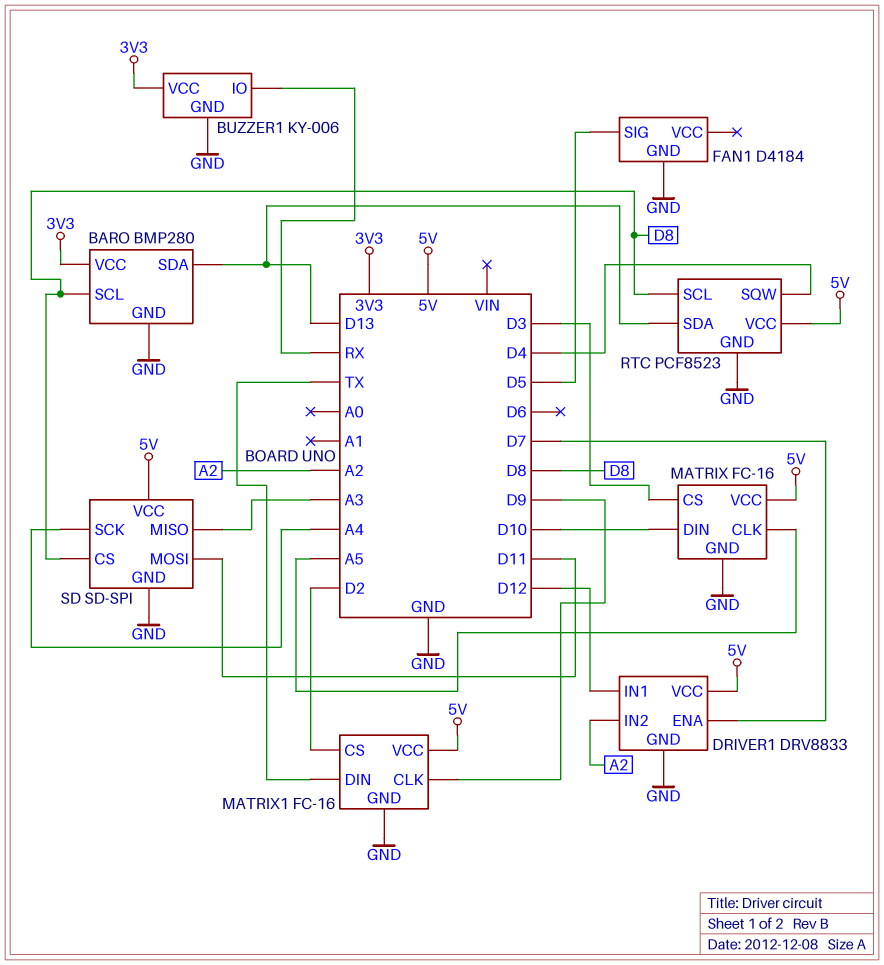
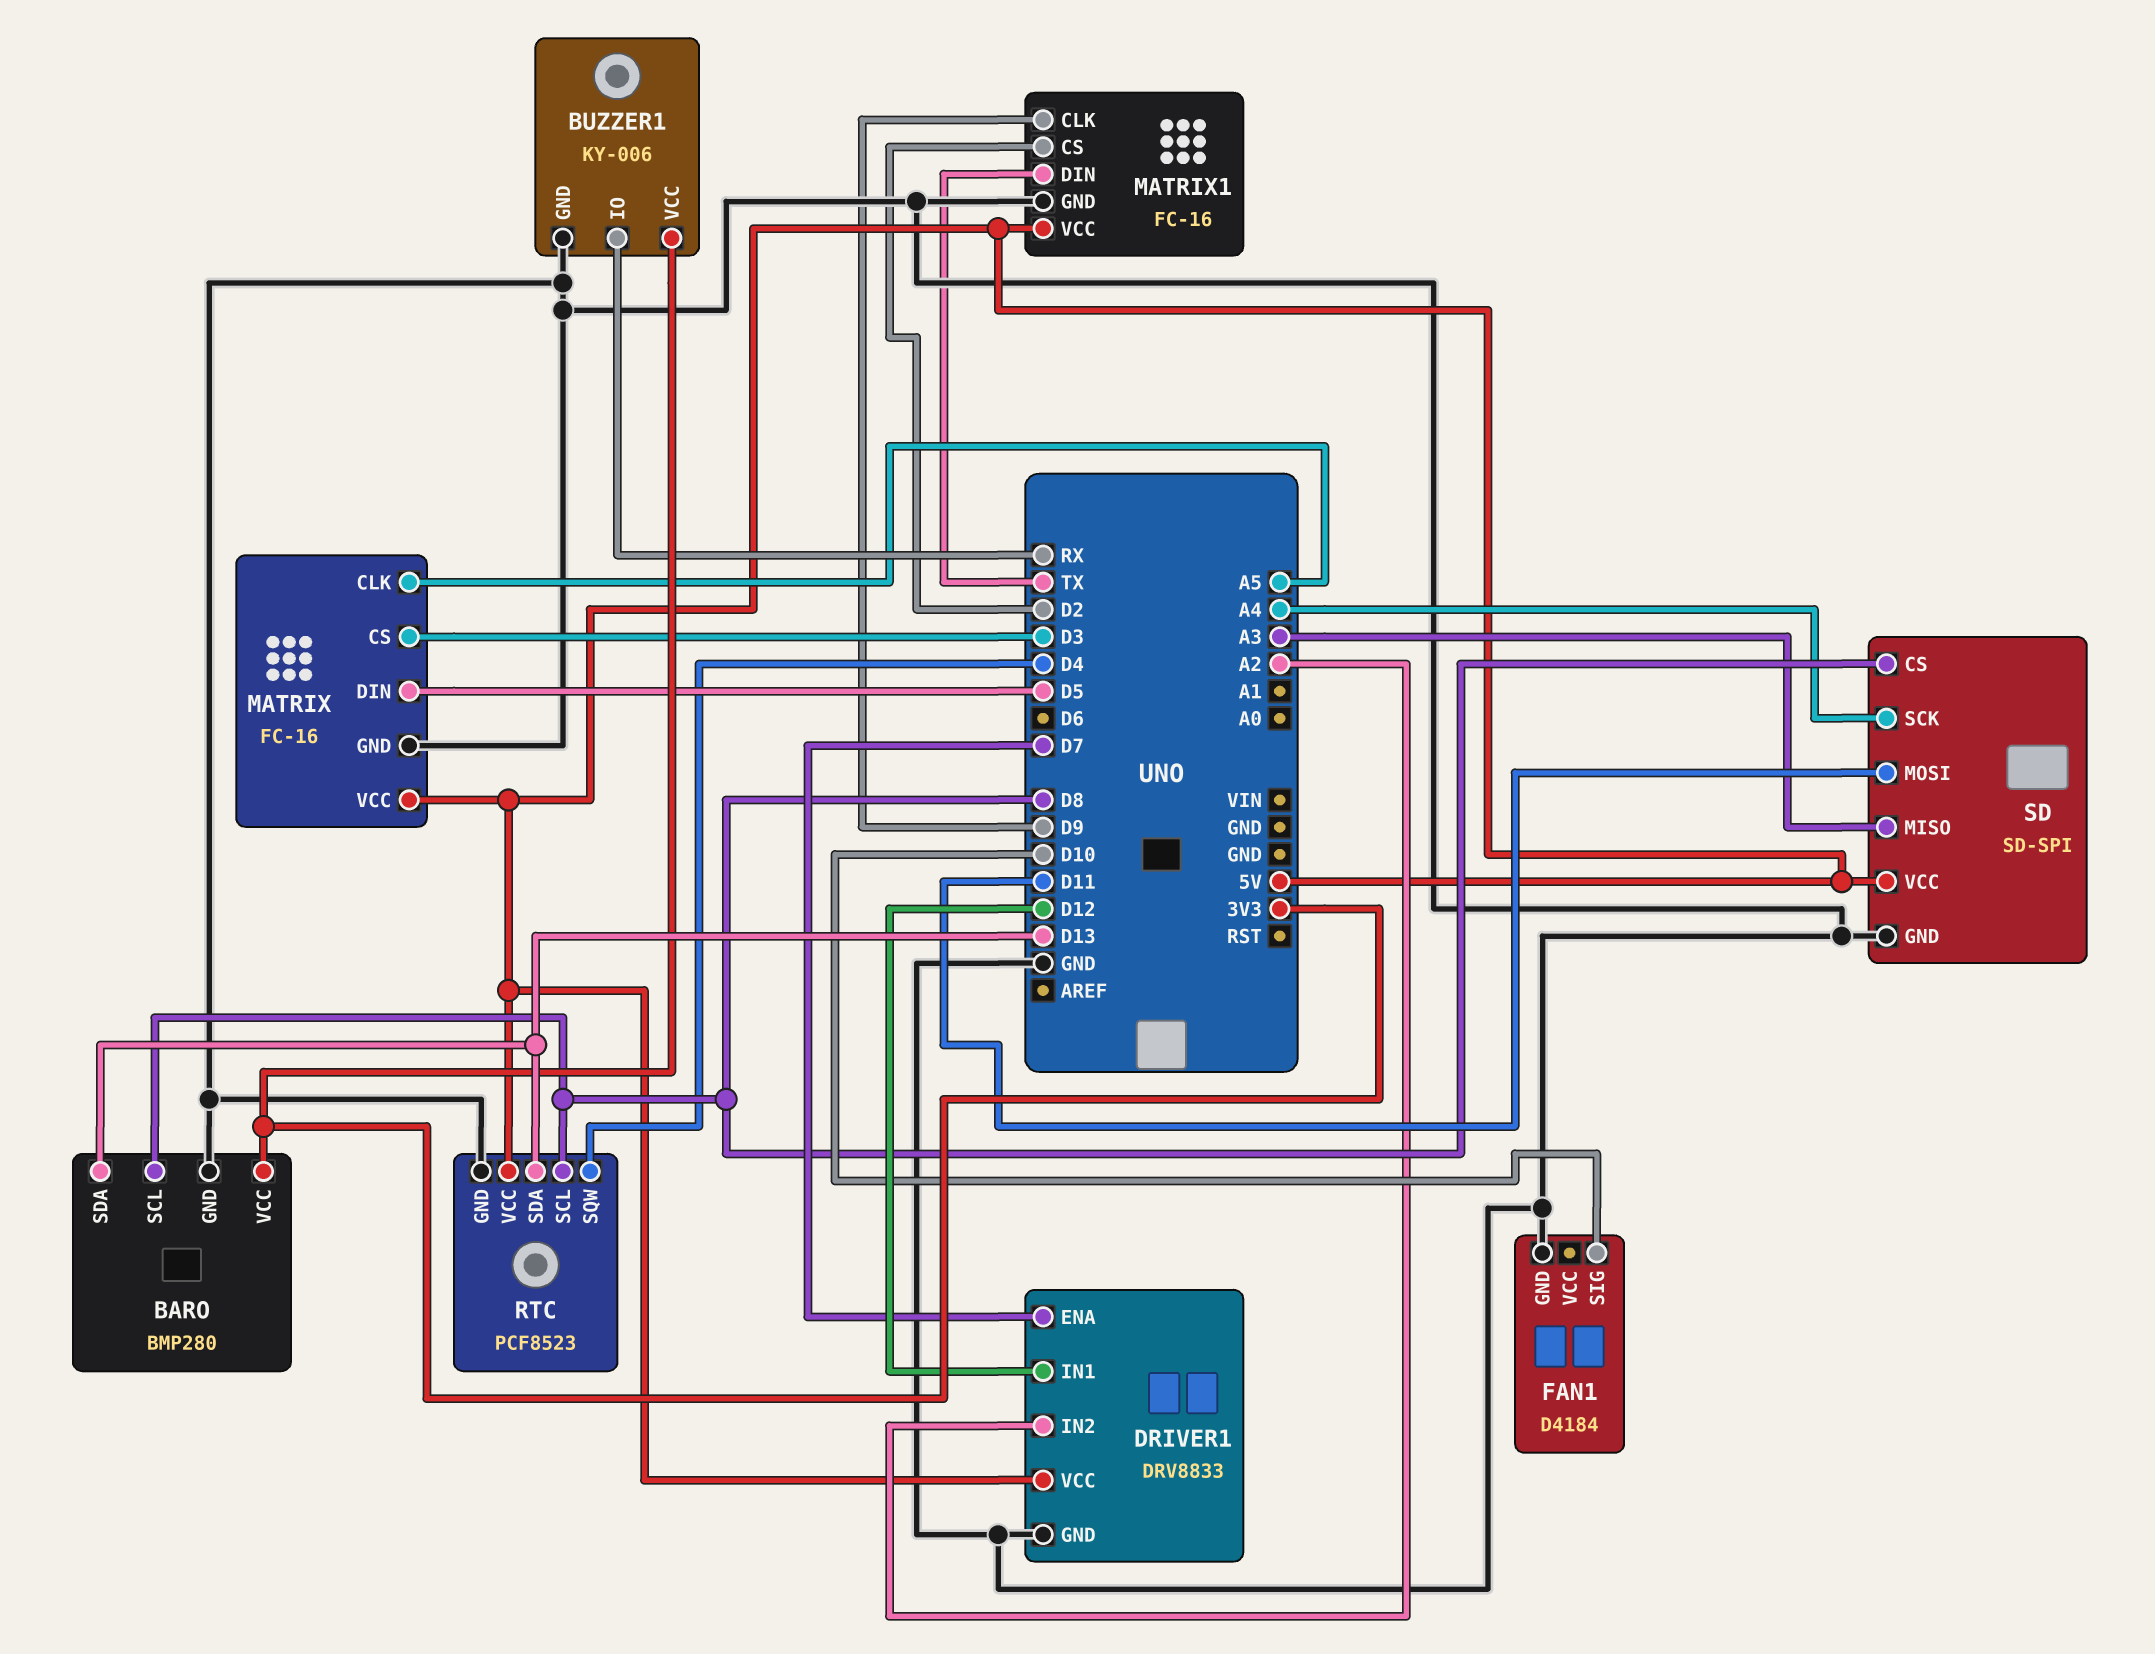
FAN1 pin SIG: D5 -> D10
MATRIX pin DIN: D10 -> D5

